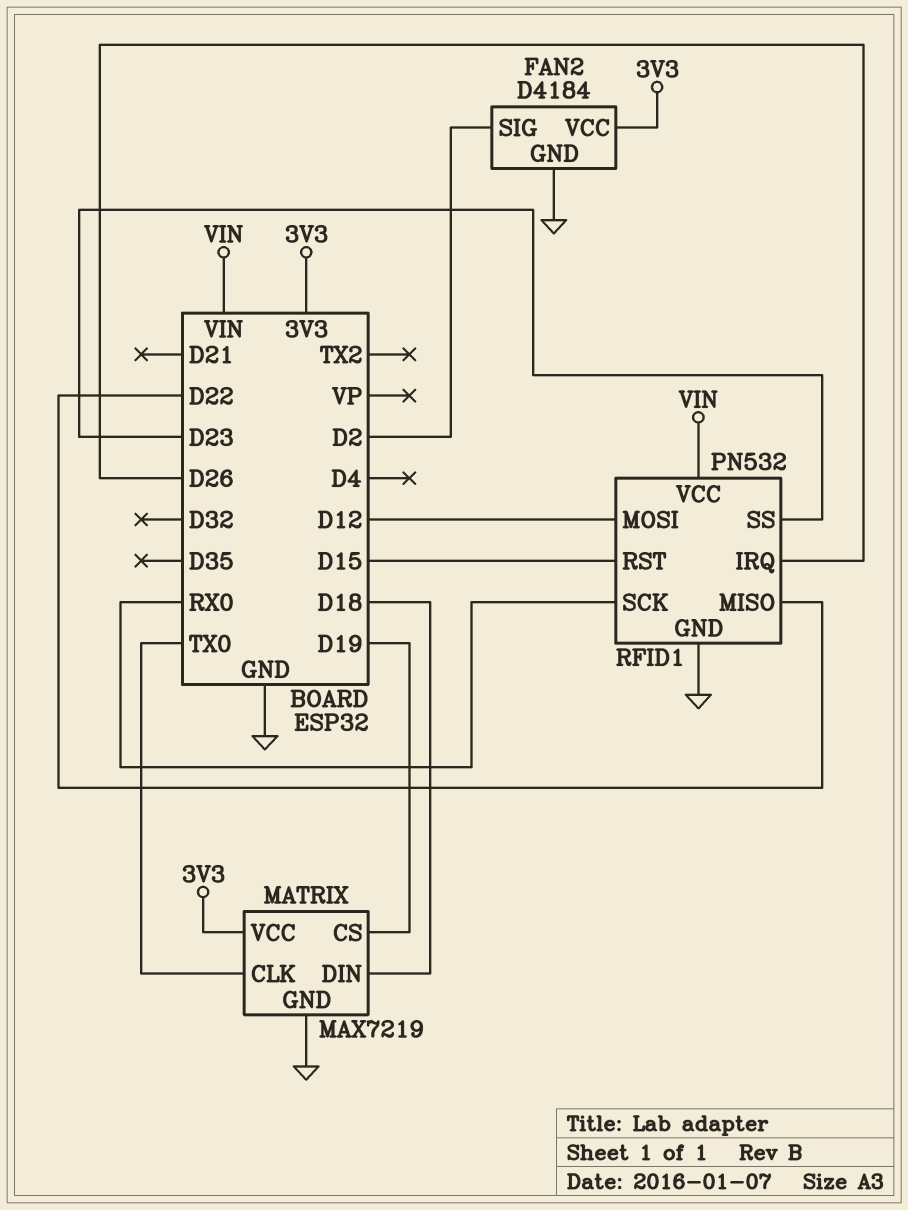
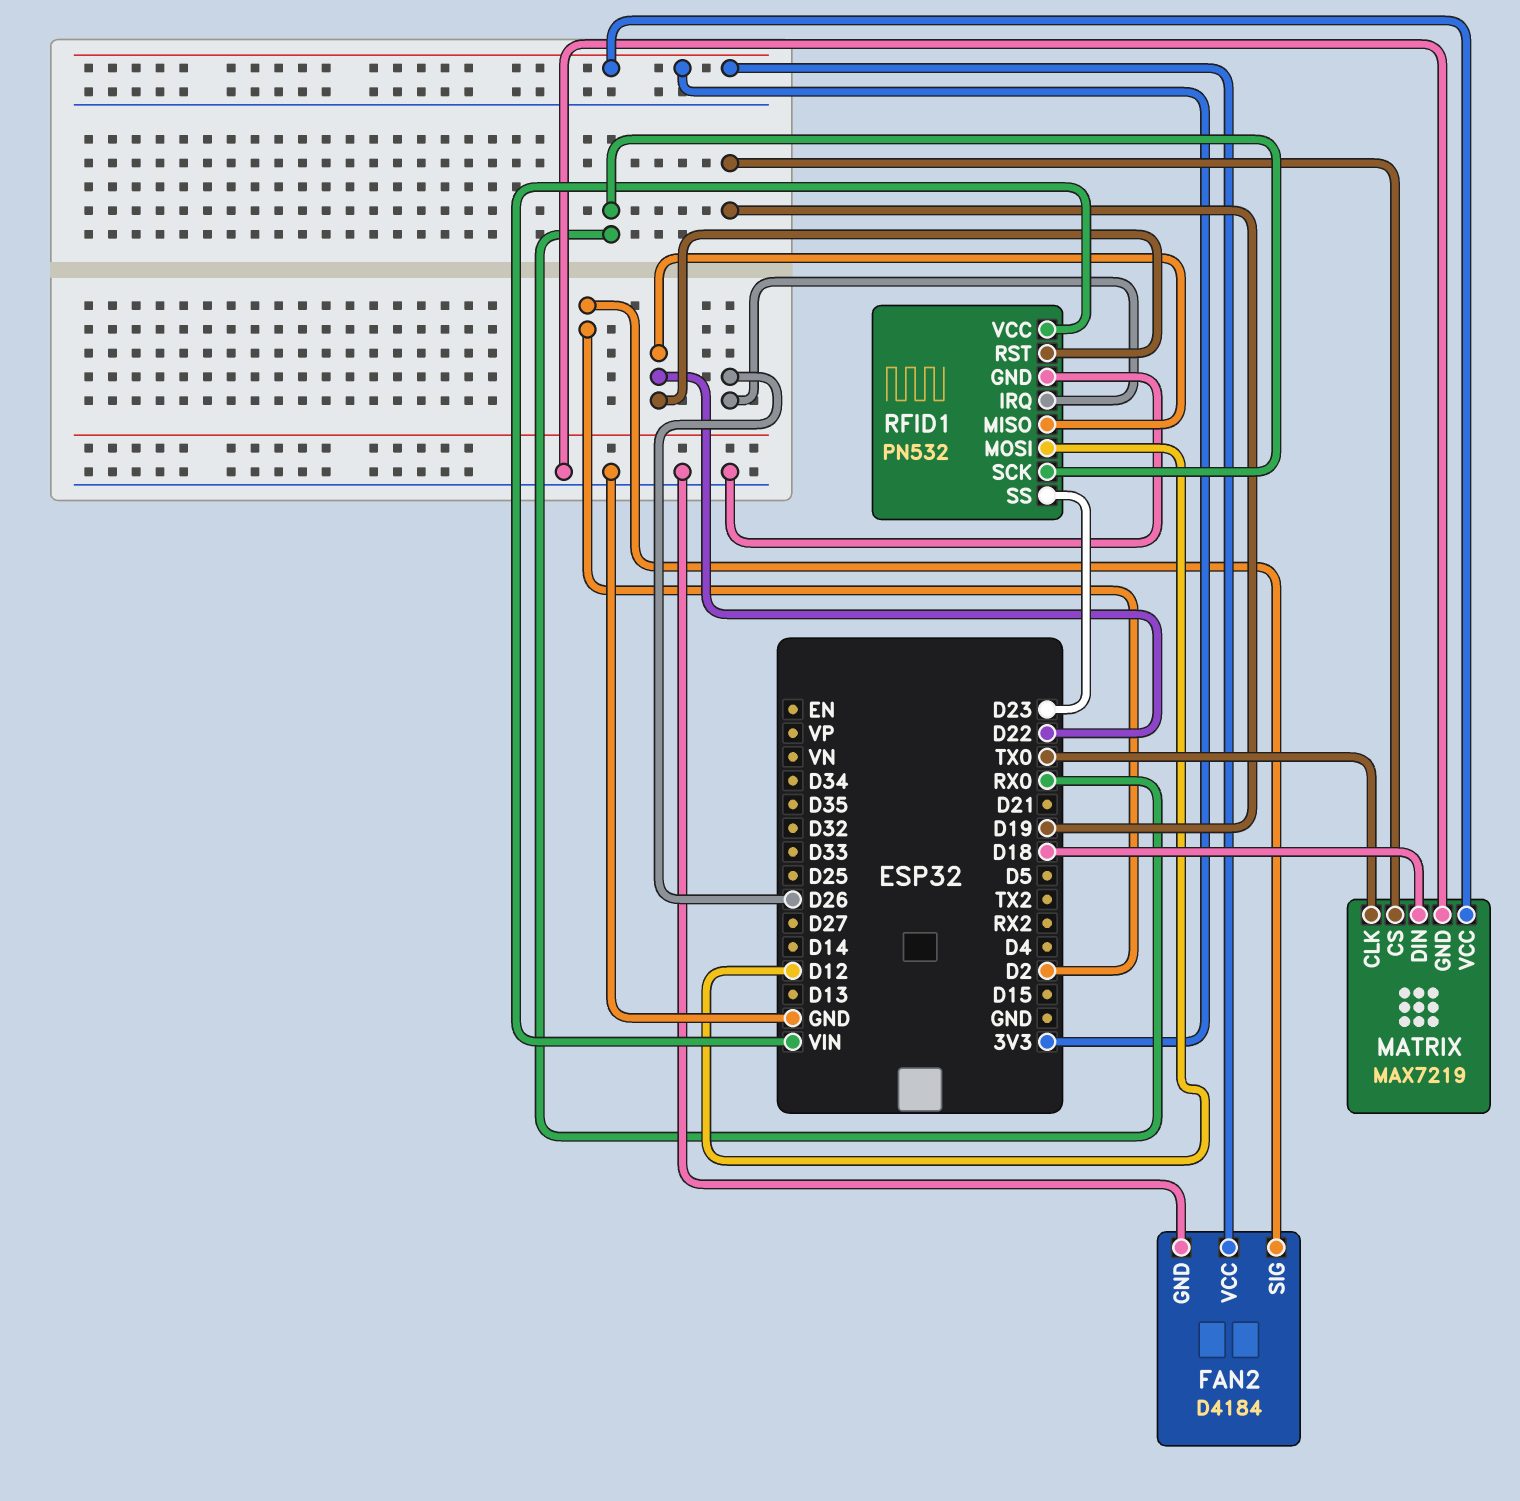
RFID1 pin RST: D15 -> D22

